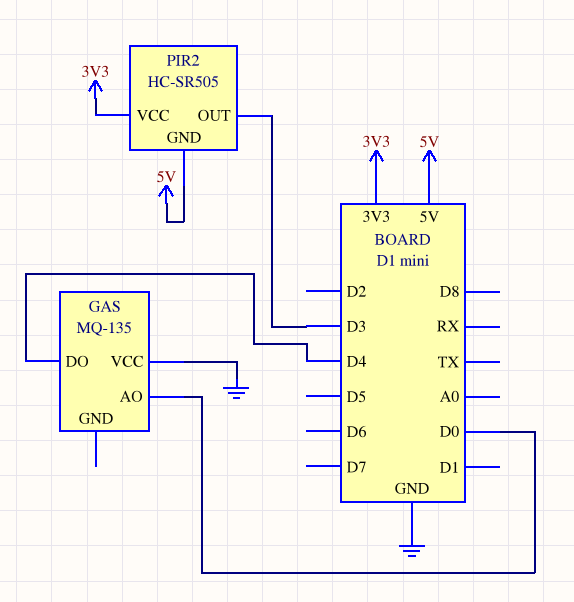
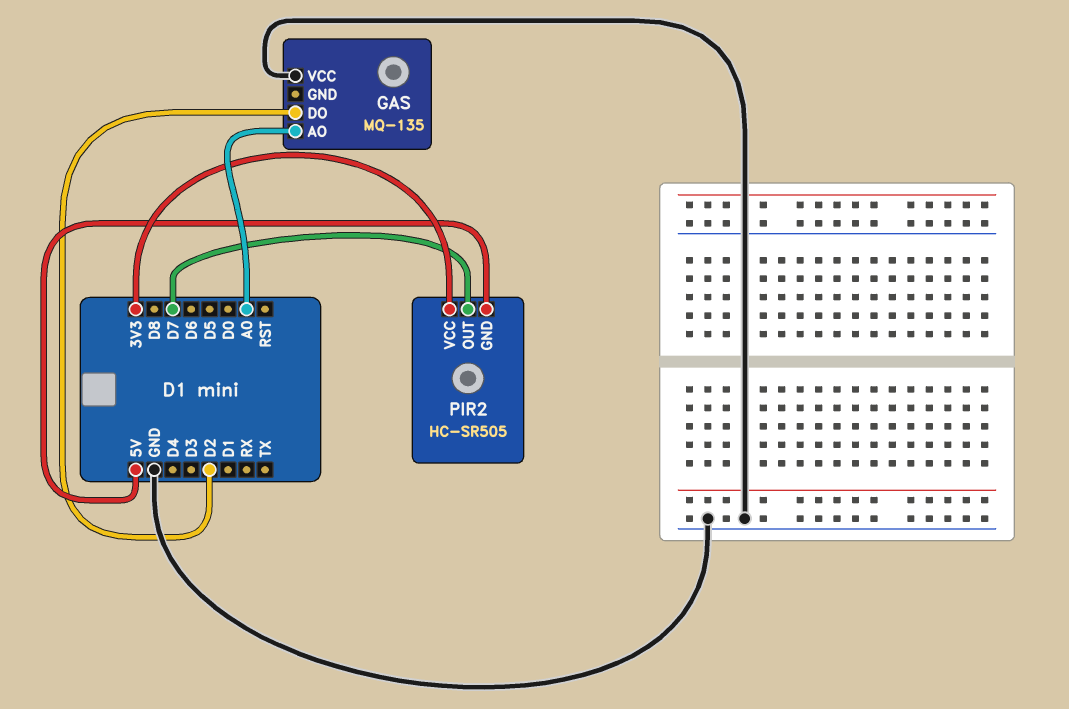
GAS pin AO: D0 -> A0
GAS pin DO: D4 -> D2
PIR2 pin OUT: D3 -> D7

